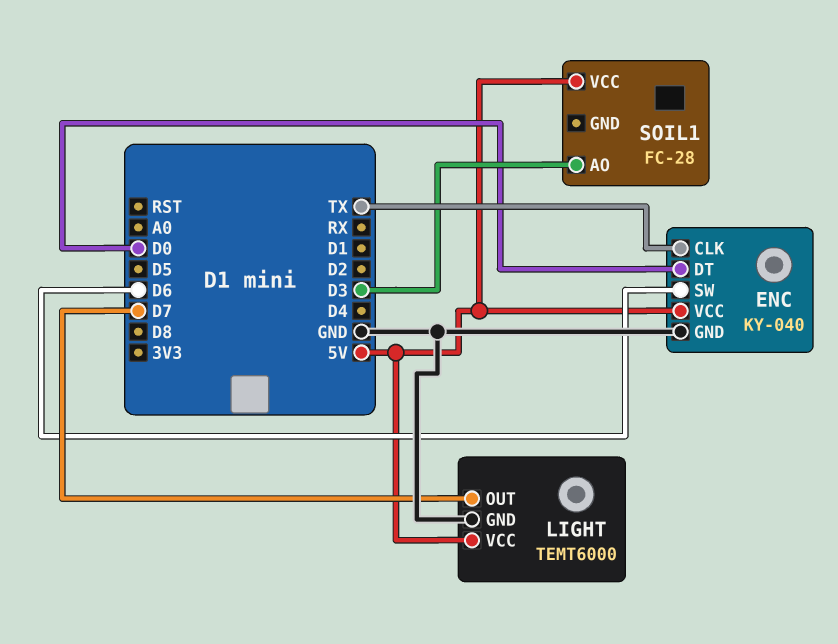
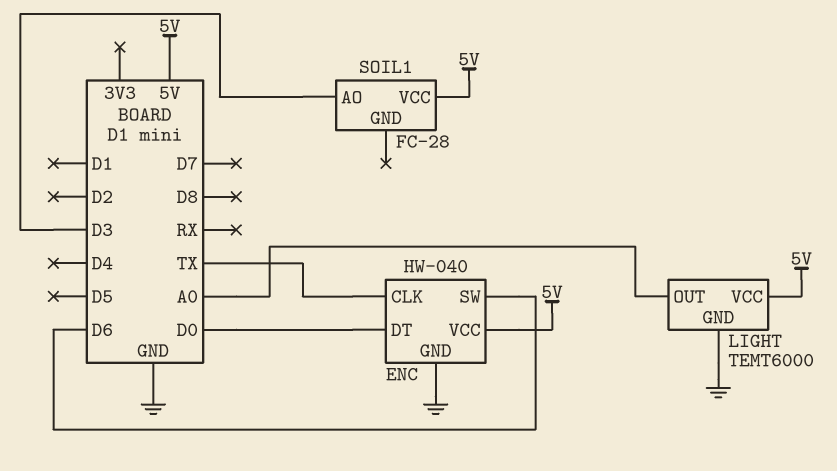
ENC: KY-040 -> HW-040
LIGHT pin OUT: D7 -> A0

